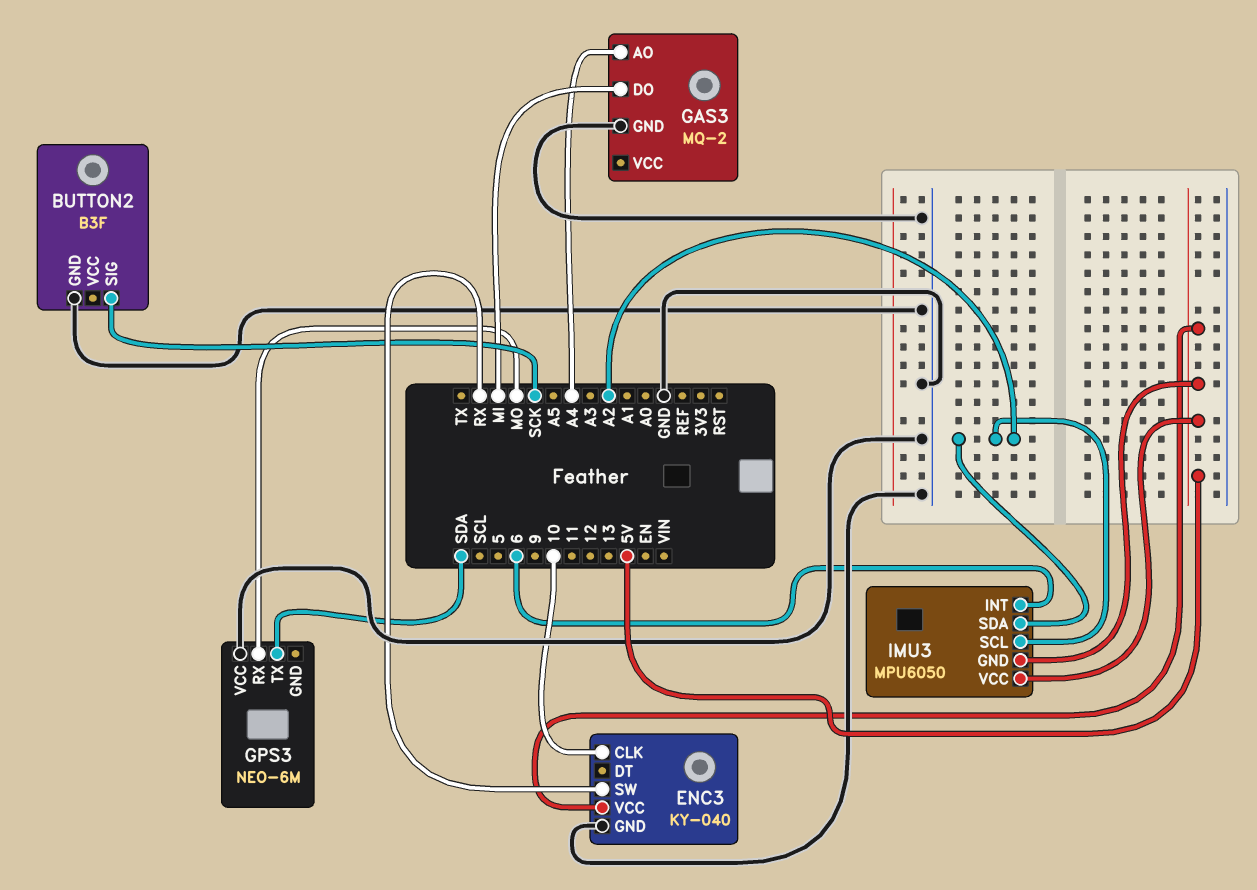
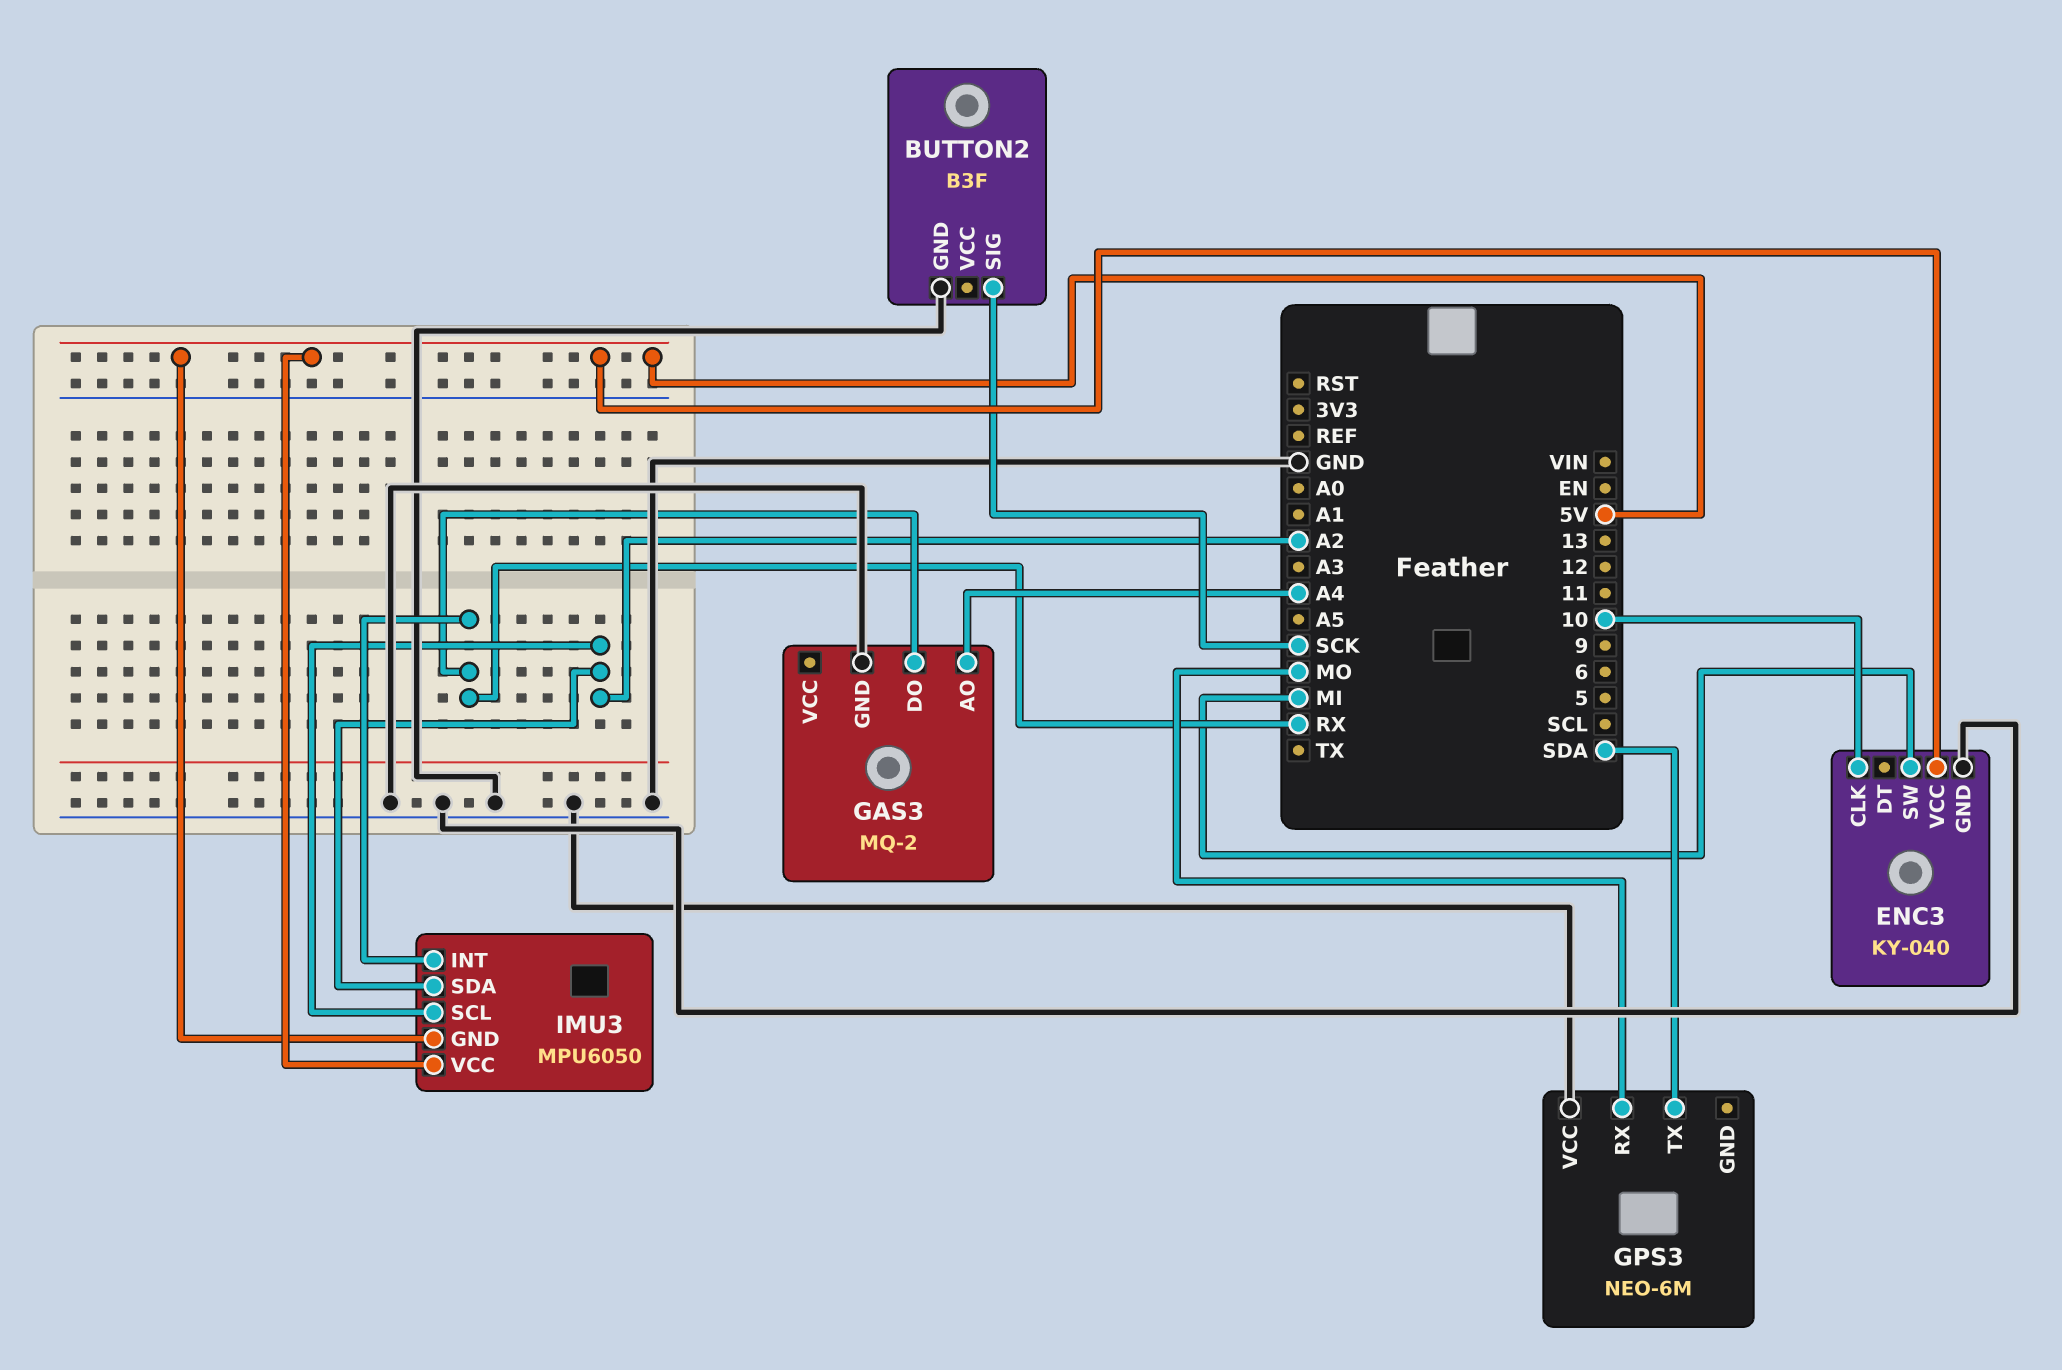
ENC3 pin SW: RX -> MI
GAS3 pin DO: MI -> RX
IMU3 pin INT: 6 -> RX

